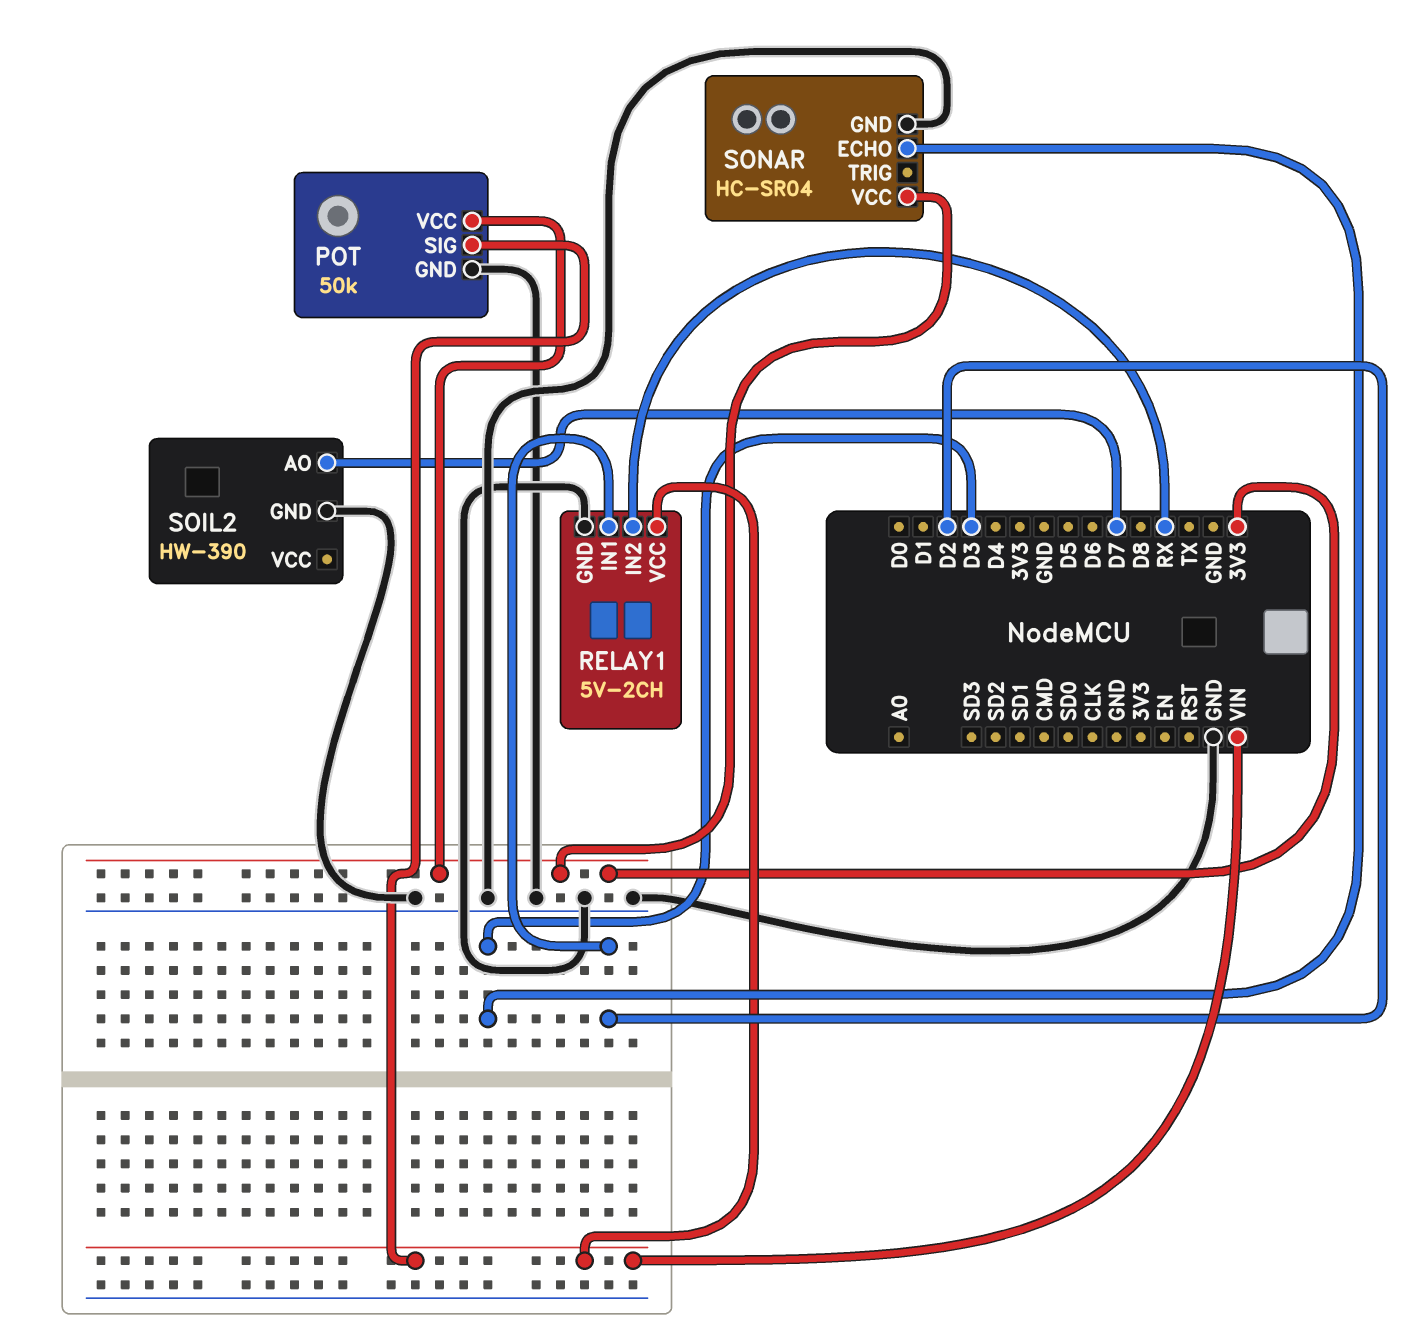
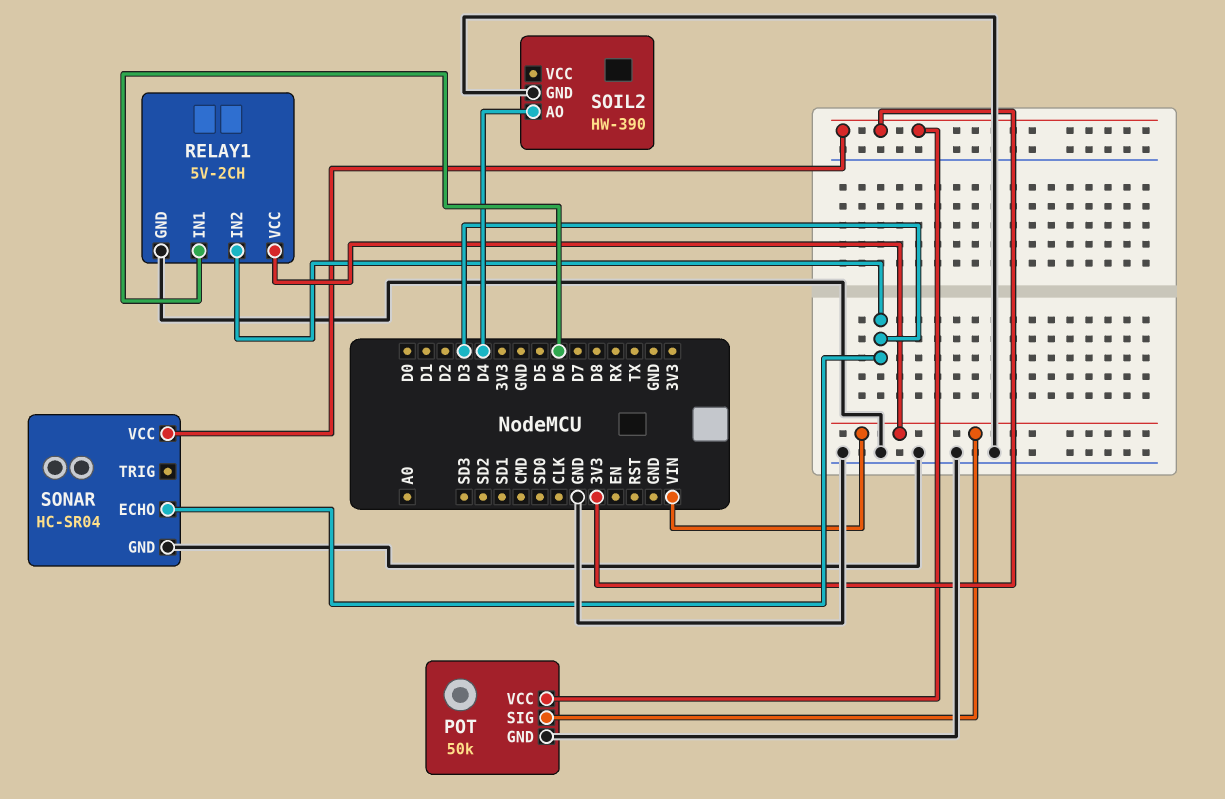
RELAY1 pin IN1: D2 -> D6
RELAY1 pin IN2: RX -> D3
SOIL2 pin AO: D7 -> D4

